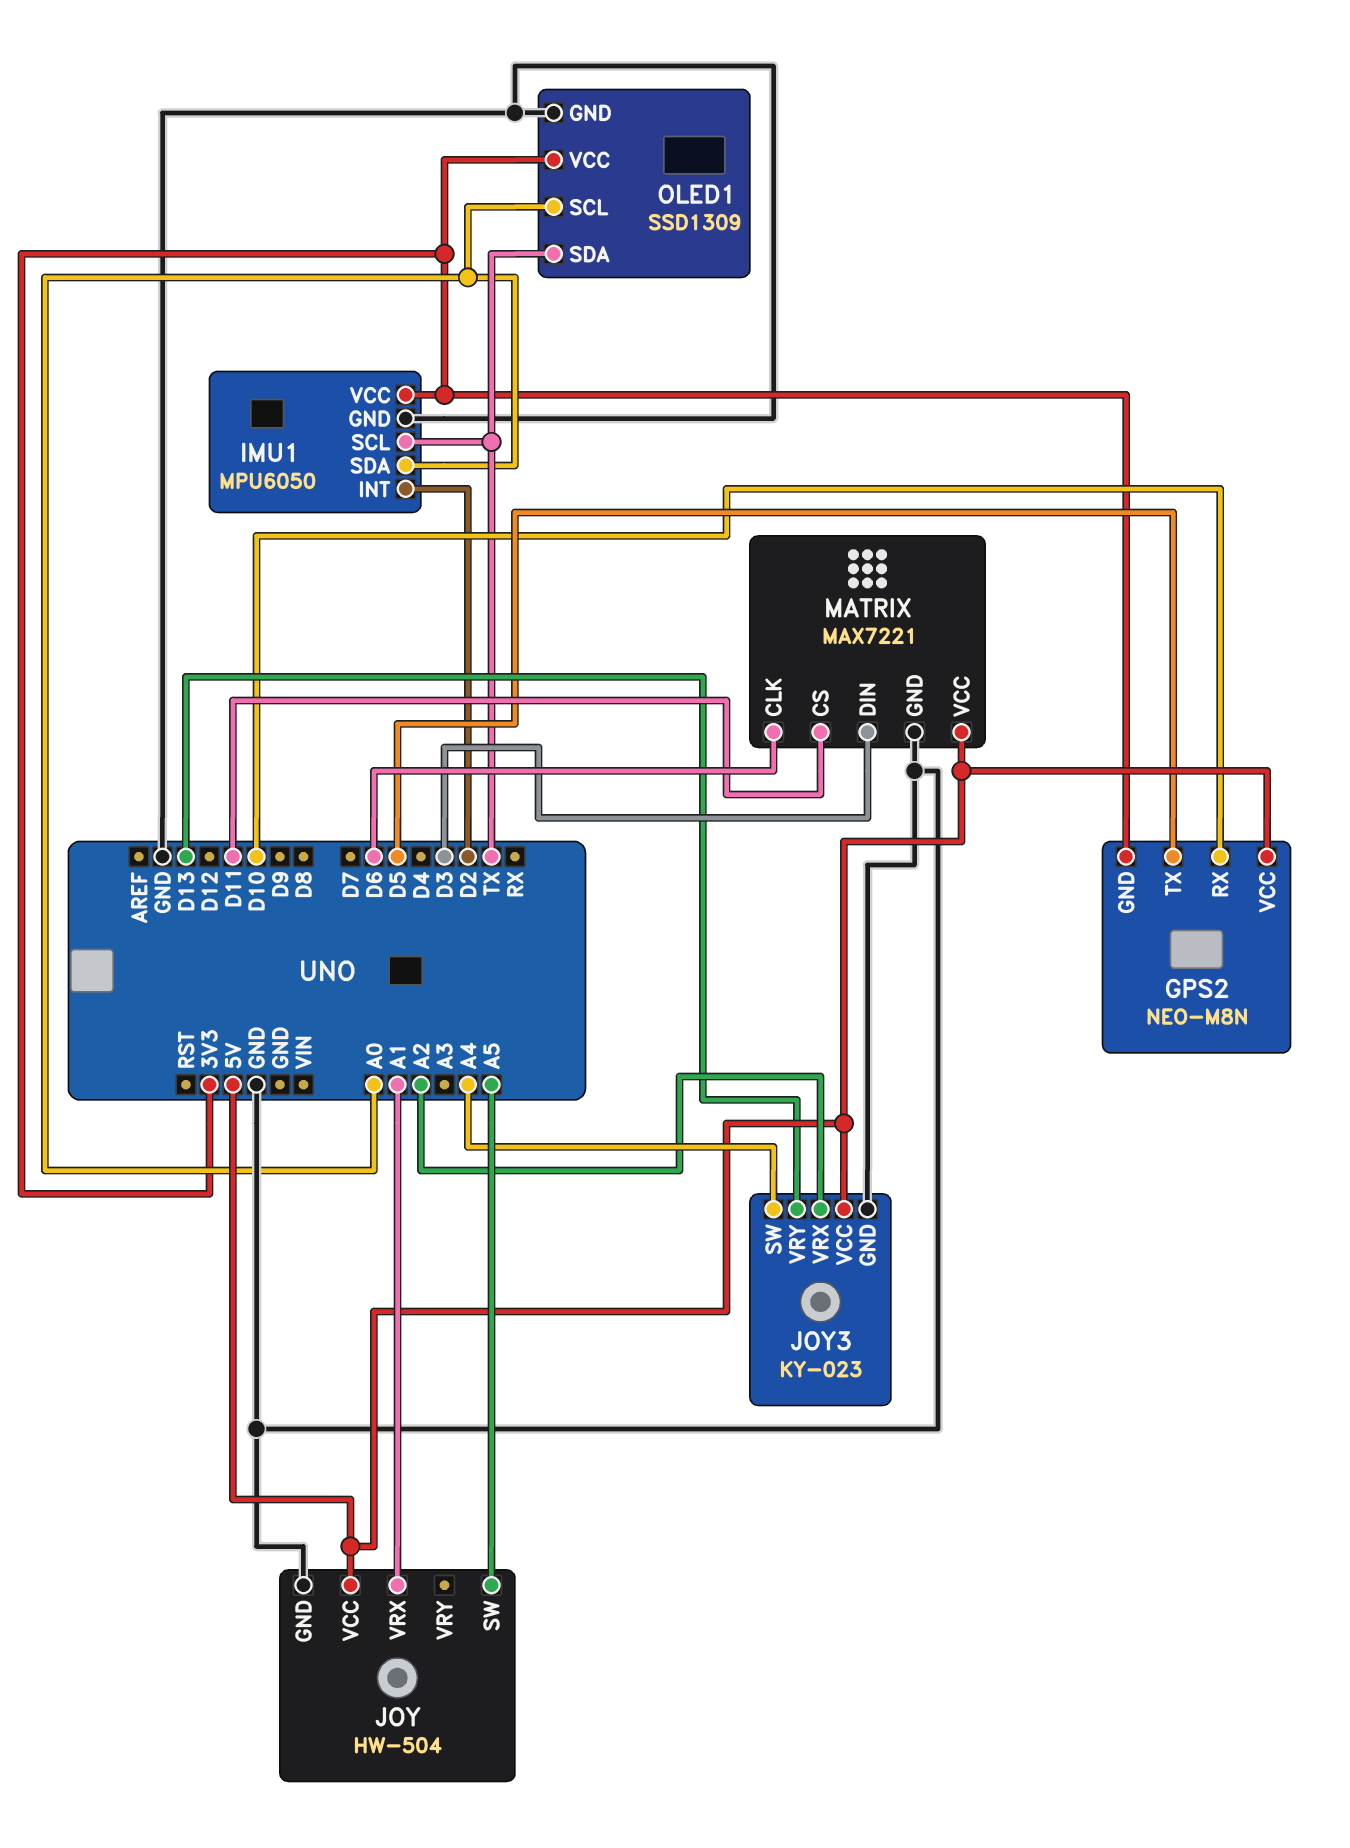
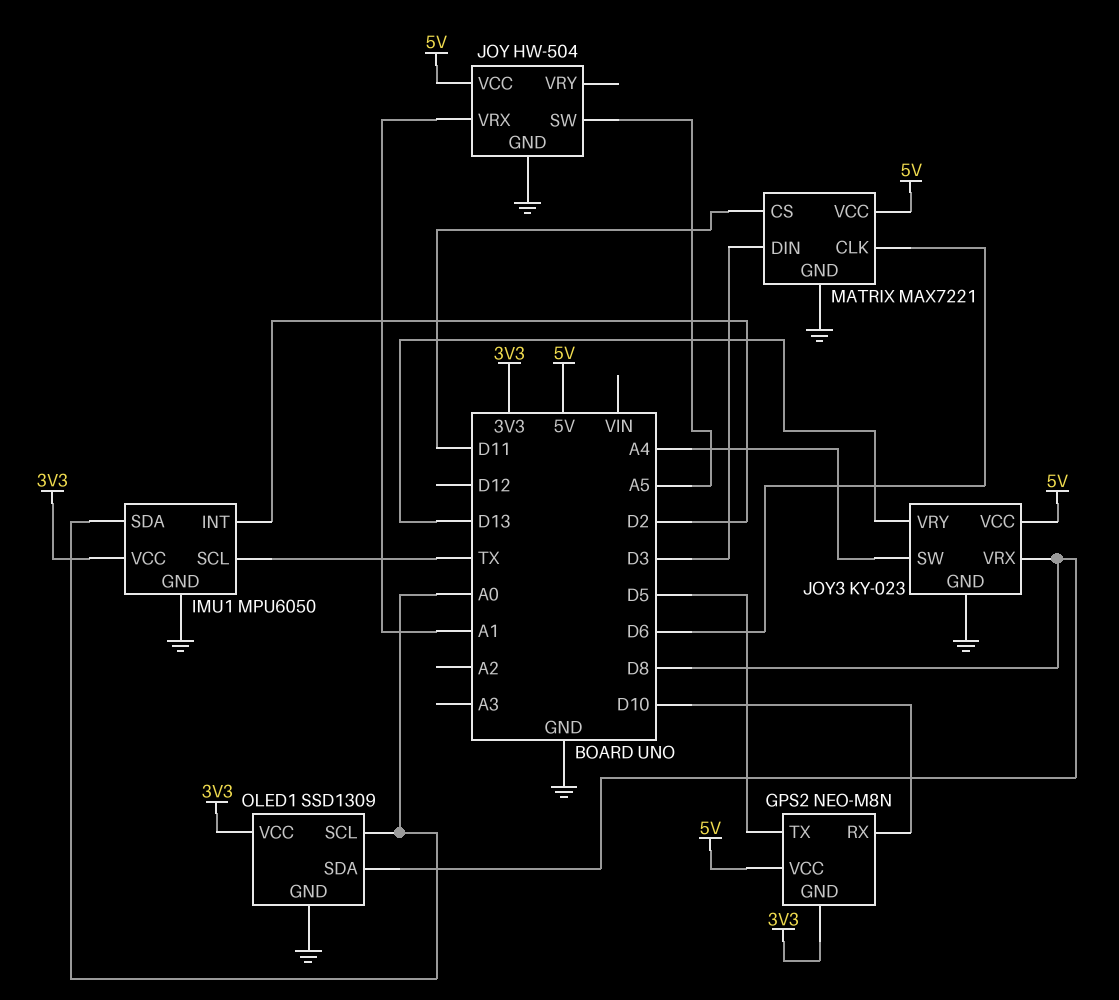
JOY3 pin VRX: A2 -> D8
OLED1 pin SDA: TX -> D8

